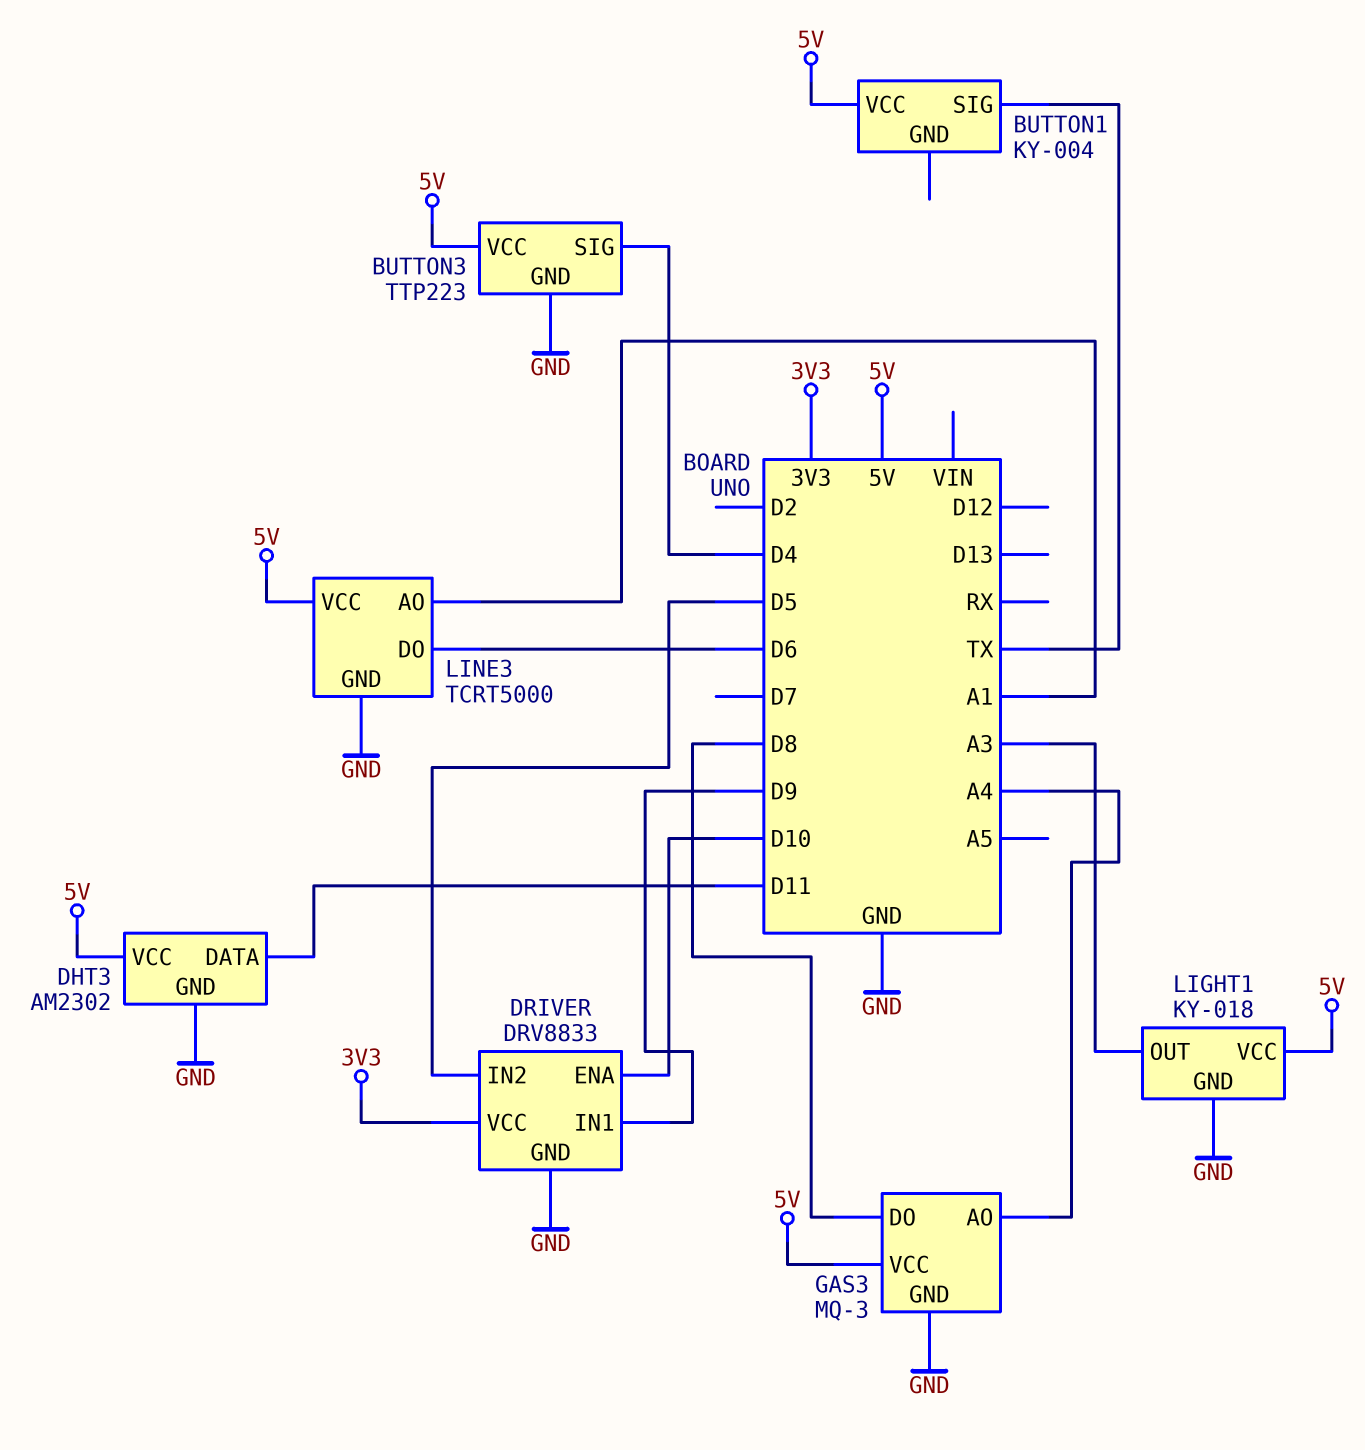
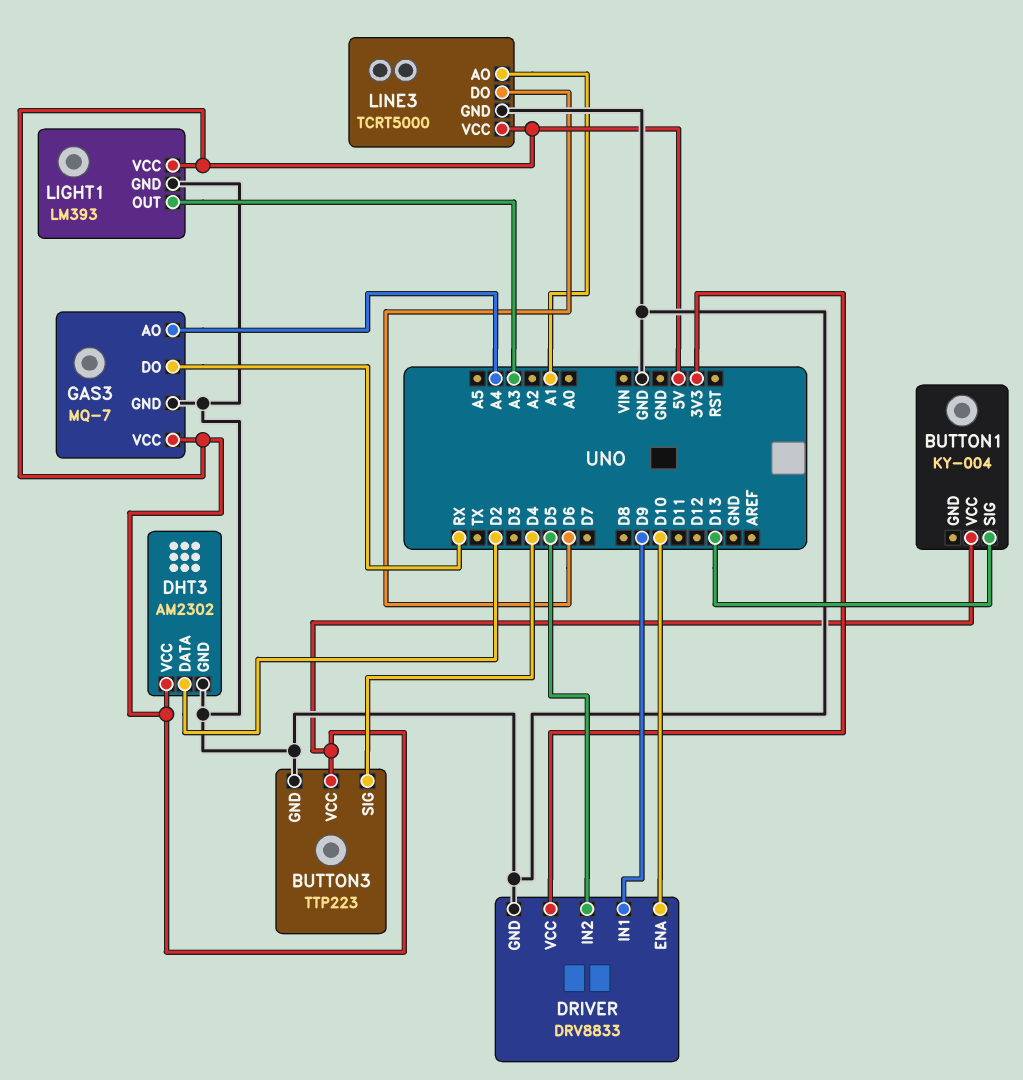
BUTTON1 pin SIG: TX -> D13
DHT3 pin DATA: D11 -> D2
GAS3: MQ-3 -> MQ-7
GAS3 pin DO: D8 -> RX
LIGHT1: KY-018 -> LM393

